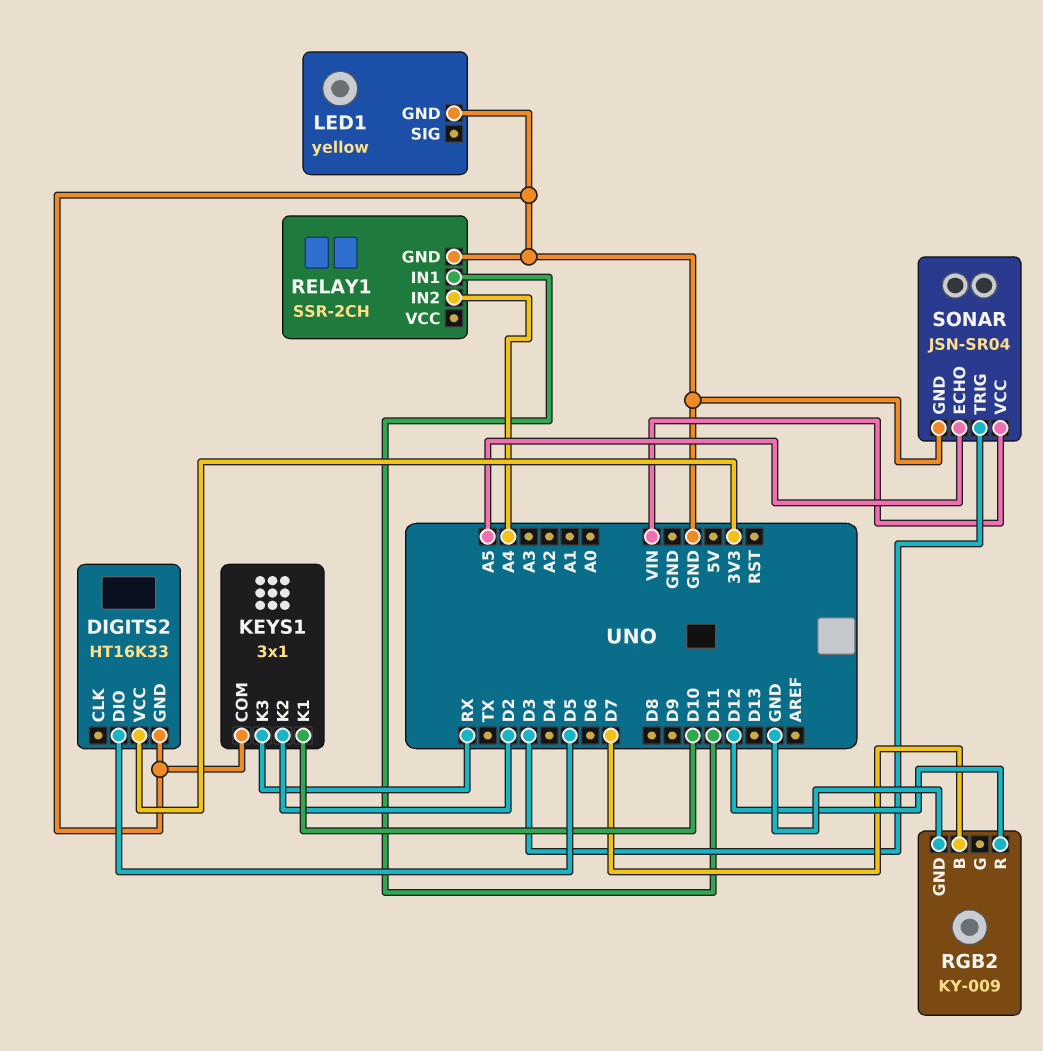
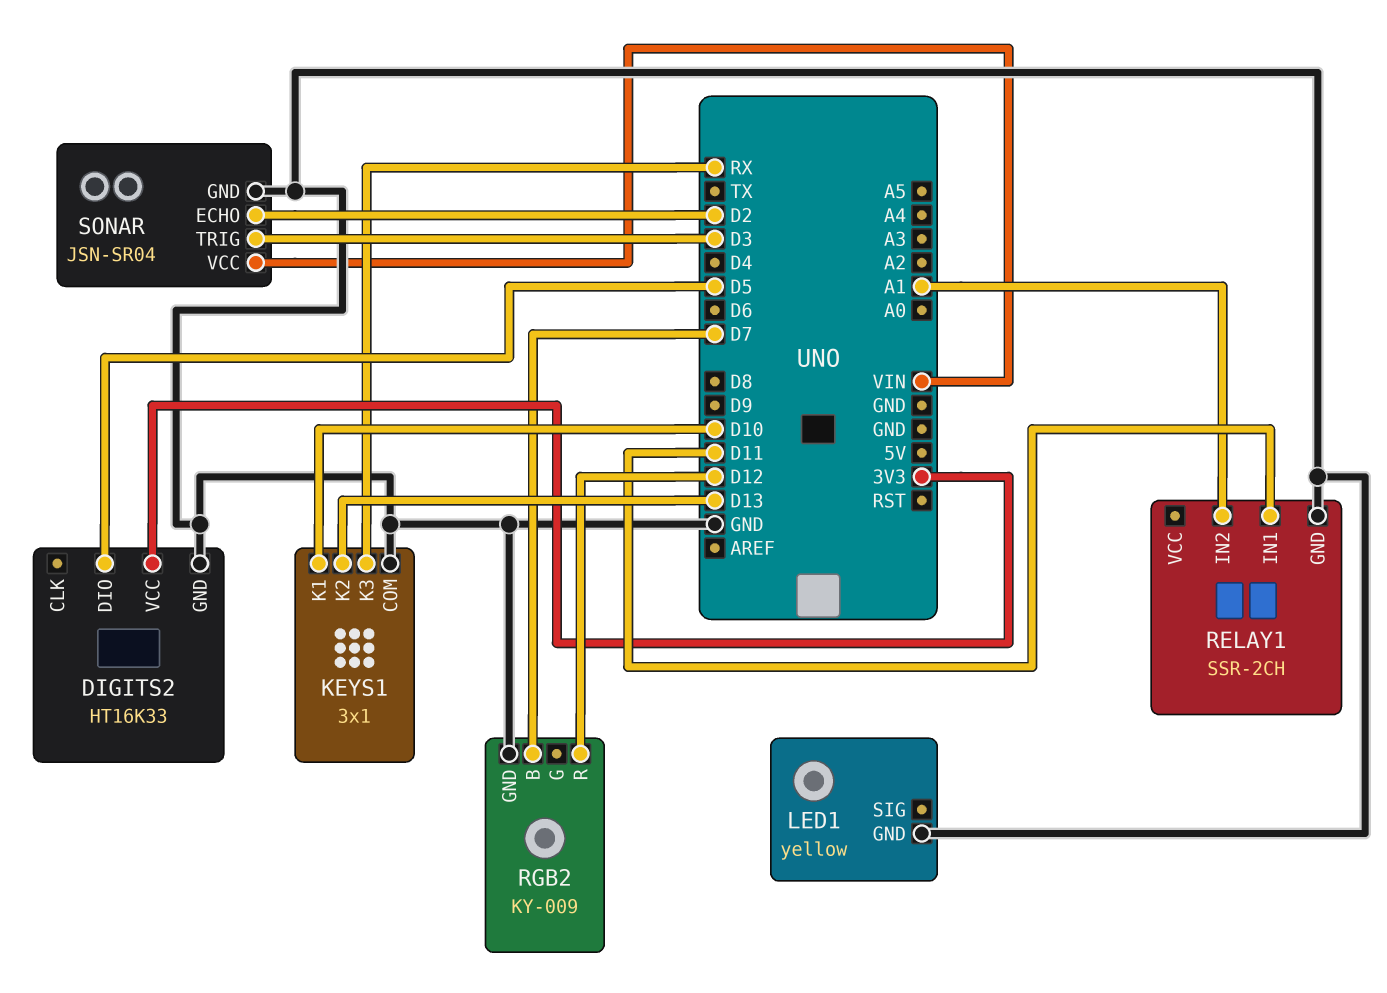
KEYS1 pin K2: D2 -> D13
RELAY1 pin IN2: A4 -> A1
SONAR pin ECHO: A5 -> D2

